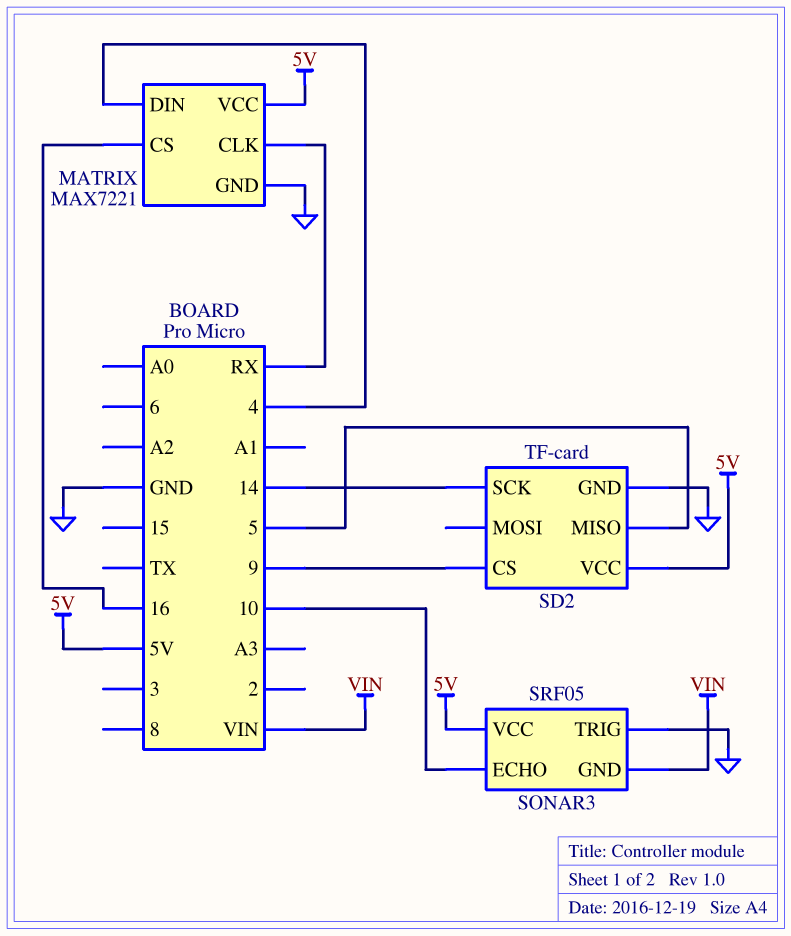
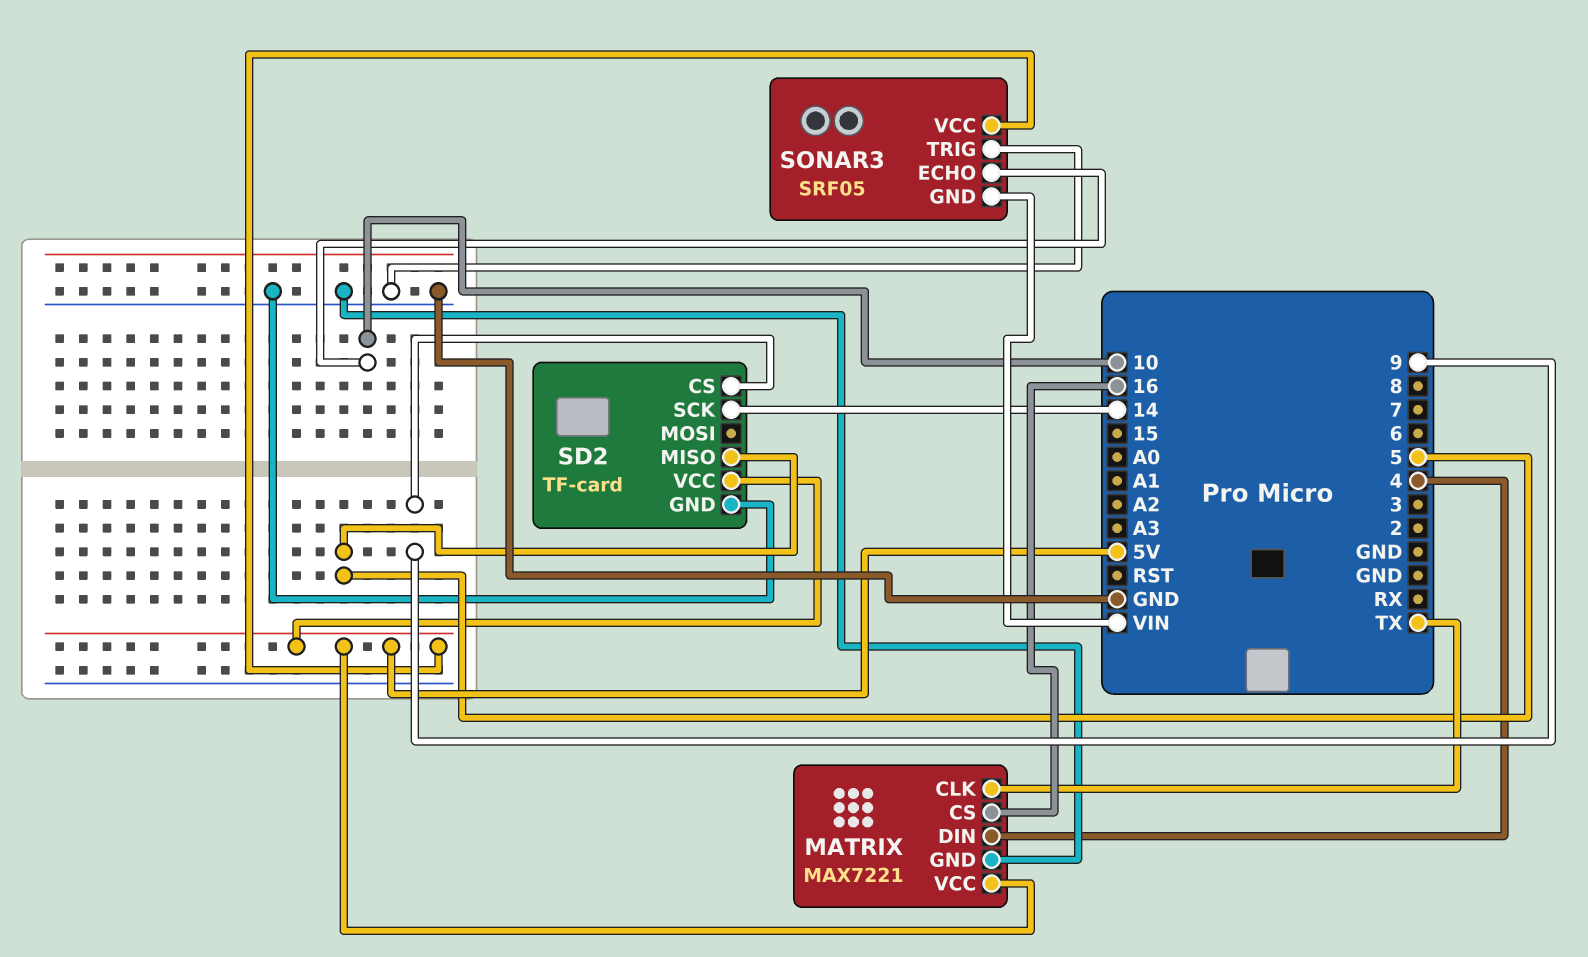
MATRIX pin CLK: RX -> TX

